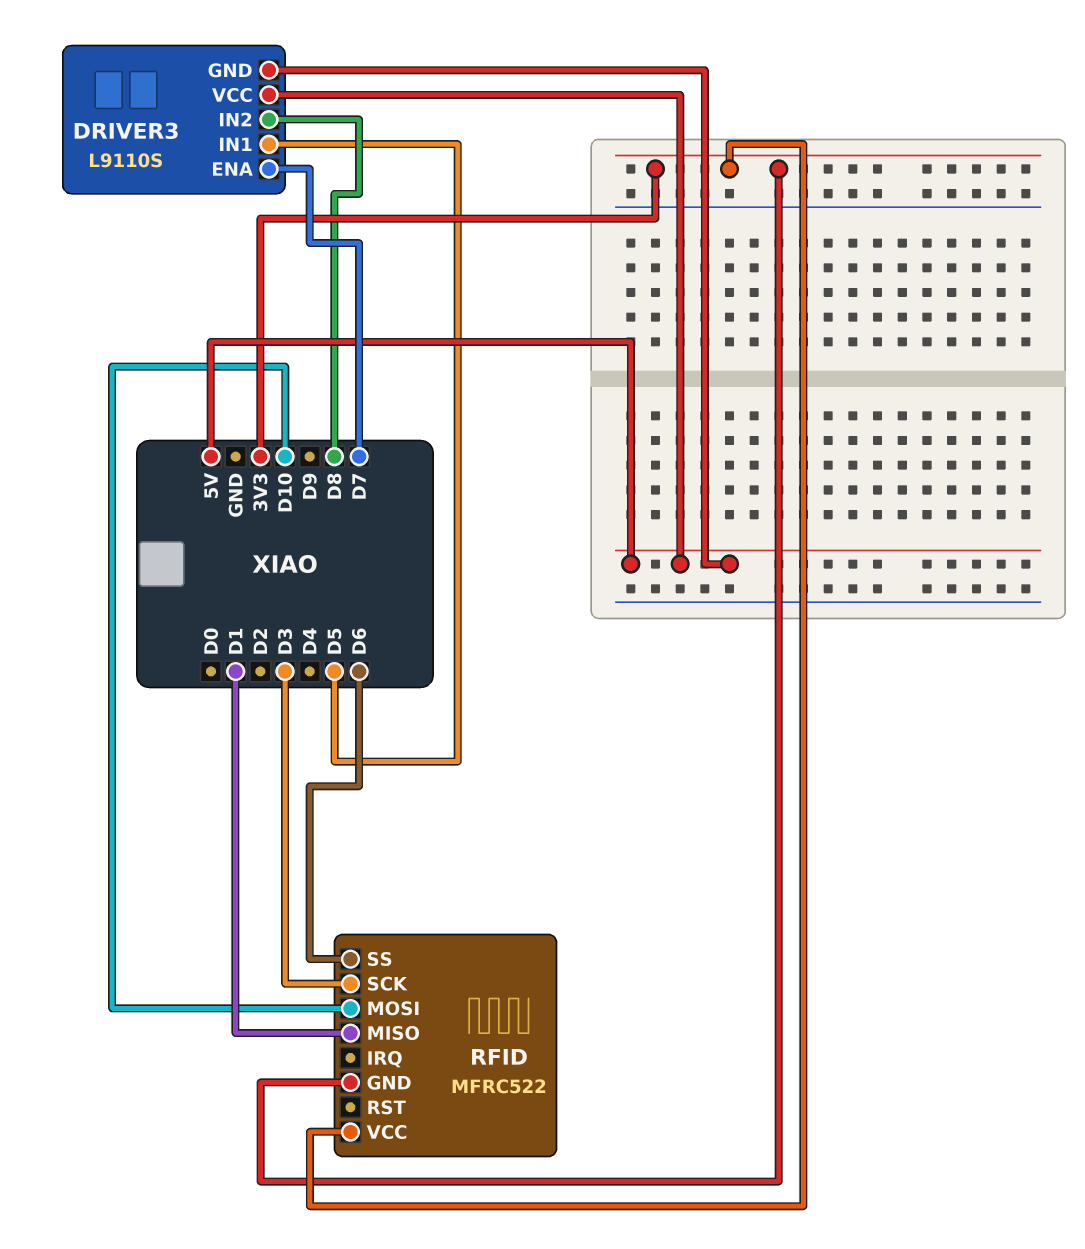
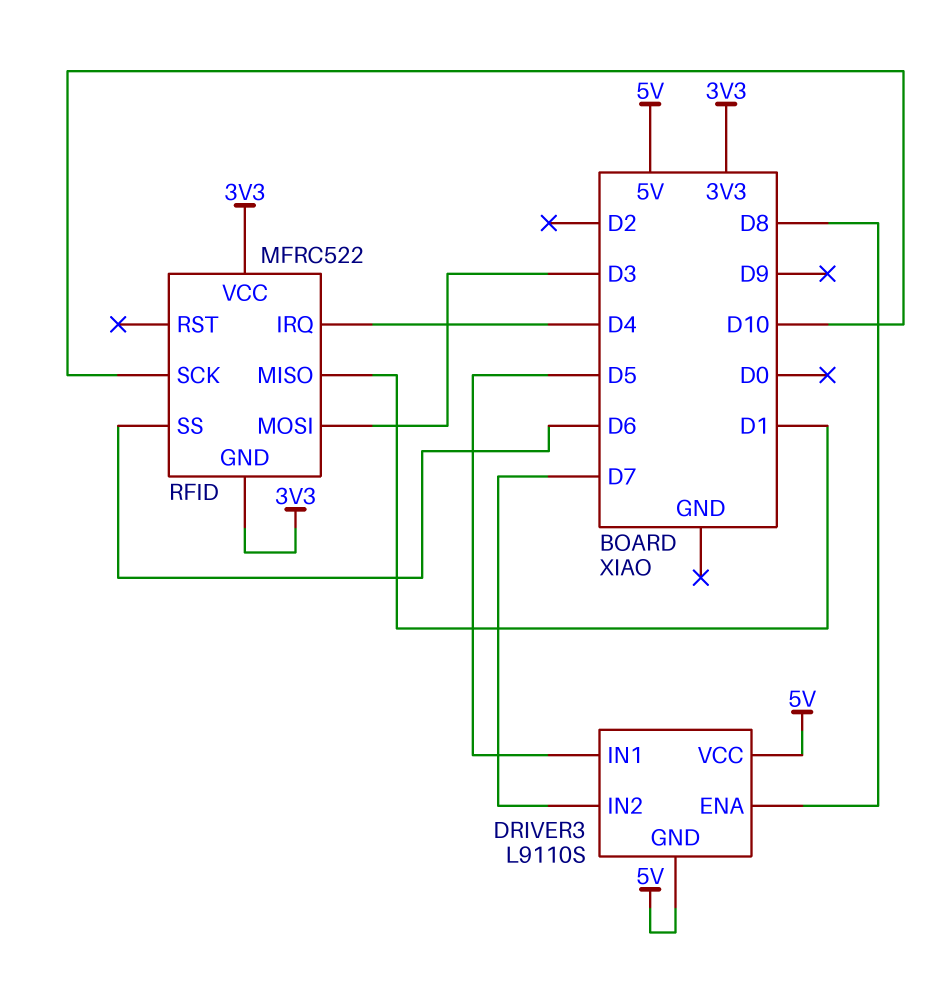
DRIVER3 pin ENA: D7 -> D8
DRIVER3 pin IN2: D8 -> D7
RFID pin IRQ: none -> D4
RFID pin MOSI: D10 -> D3
RFID pin SCK: D3 -> D10

